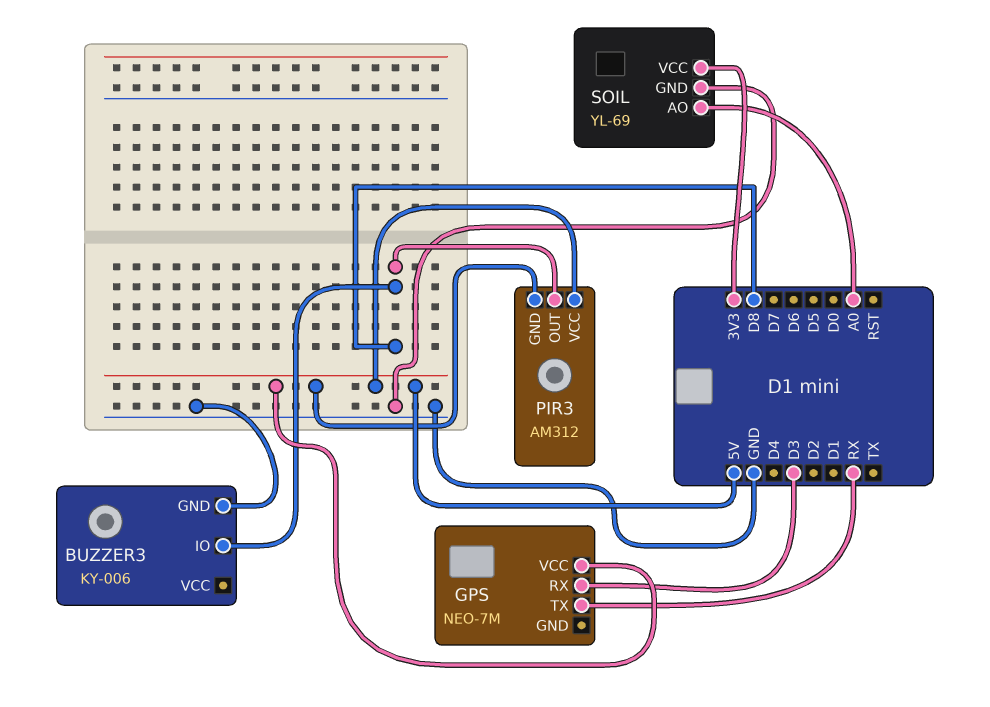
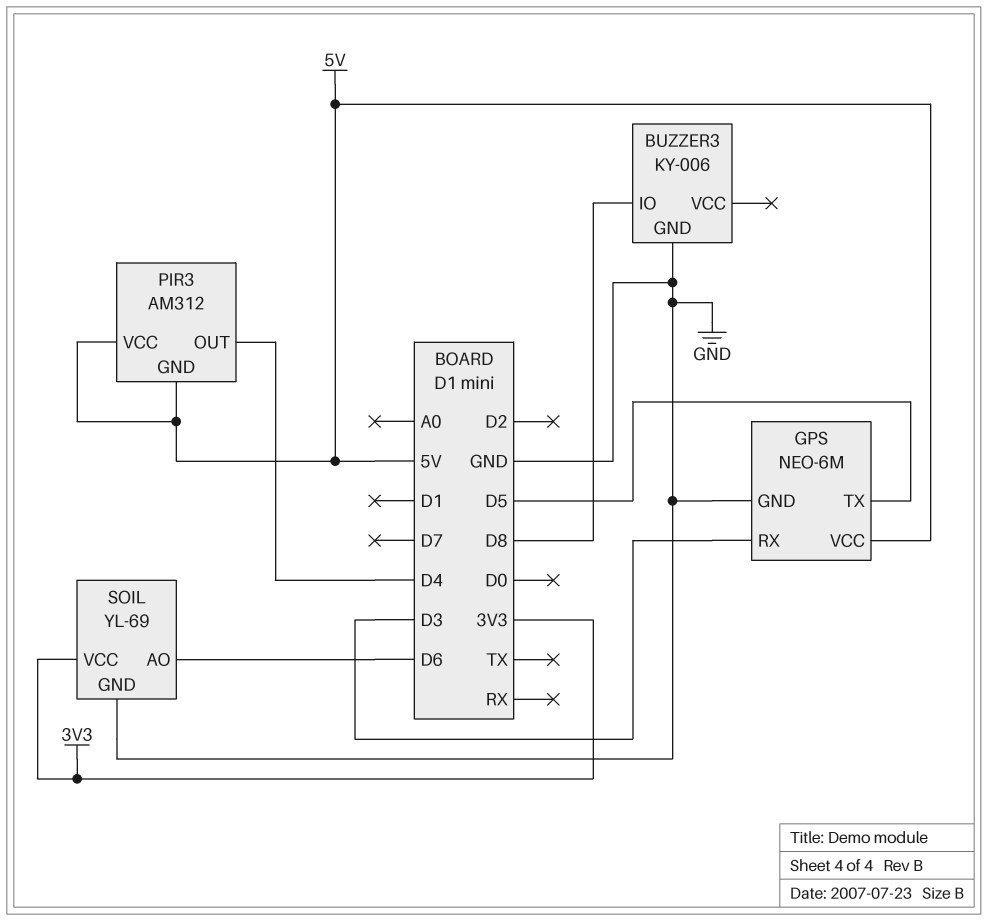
GPS: NEO-7M -> NEO-6M
GPS pin GND: none -> GND
GPS pin TX: RX -> D5
PIR3 pin OUT: D8 -> D4
SOIL pin AO: A0 -> D6

